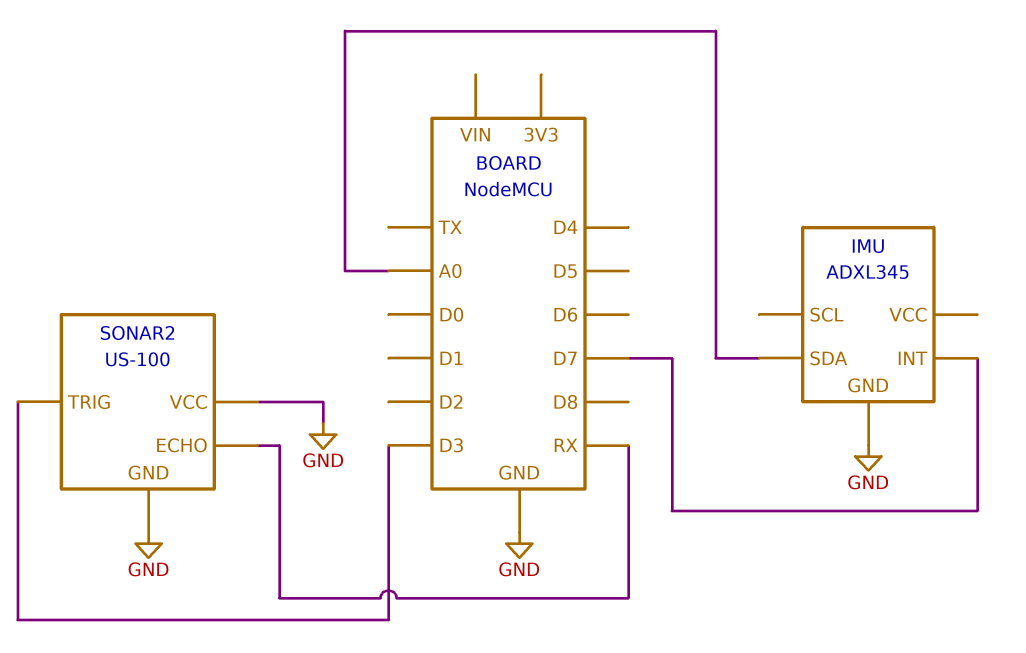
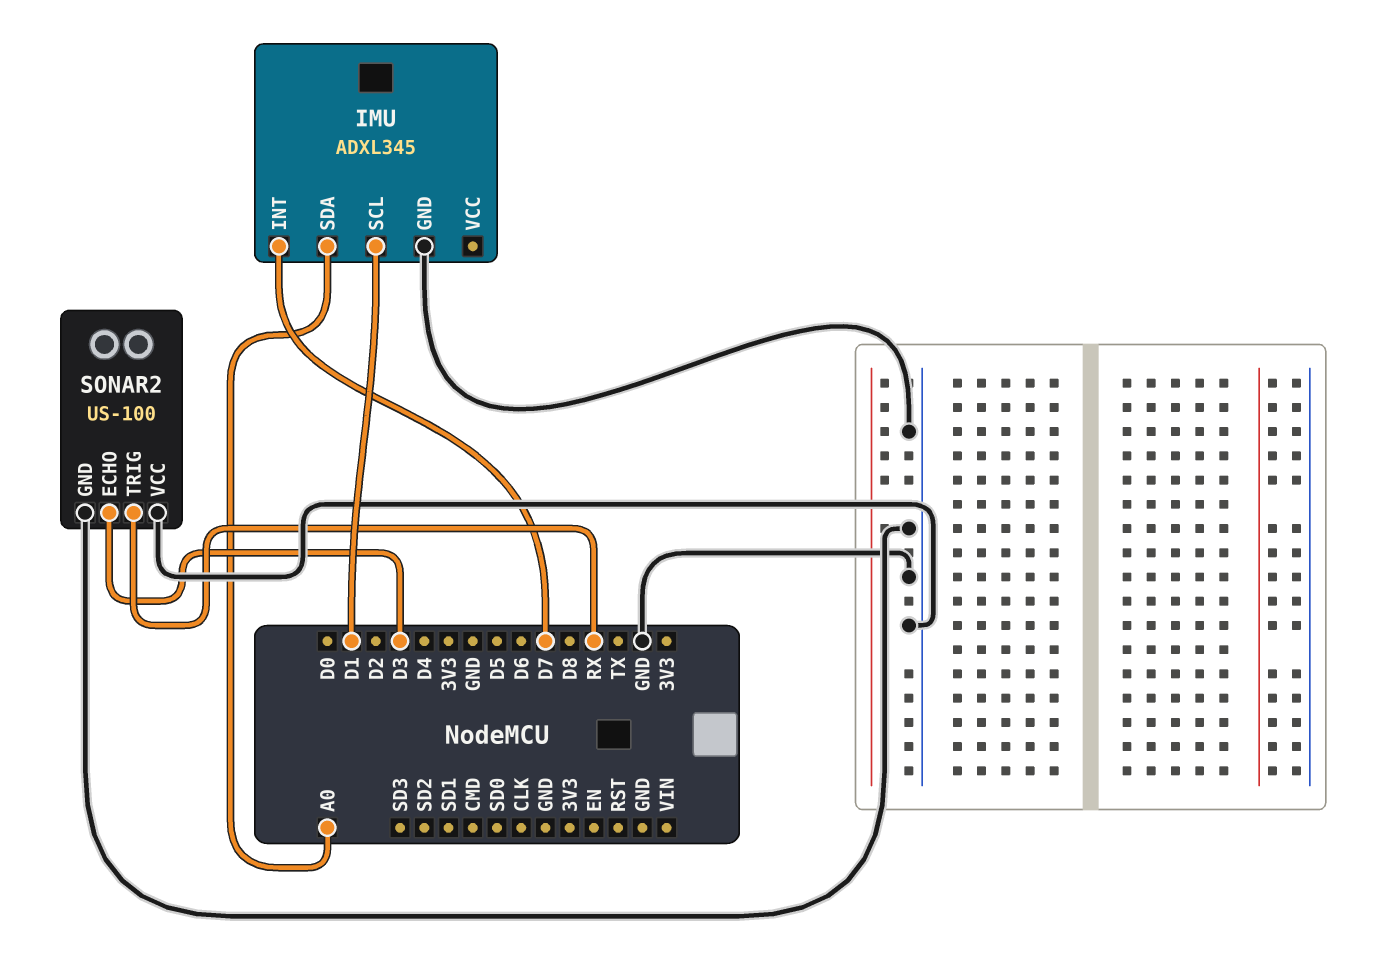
IMU pin SCL: none -> D1
SONAR2 pin ECHO: RX -> D3
SONAR2 pin TRIG: D3 -> RX

